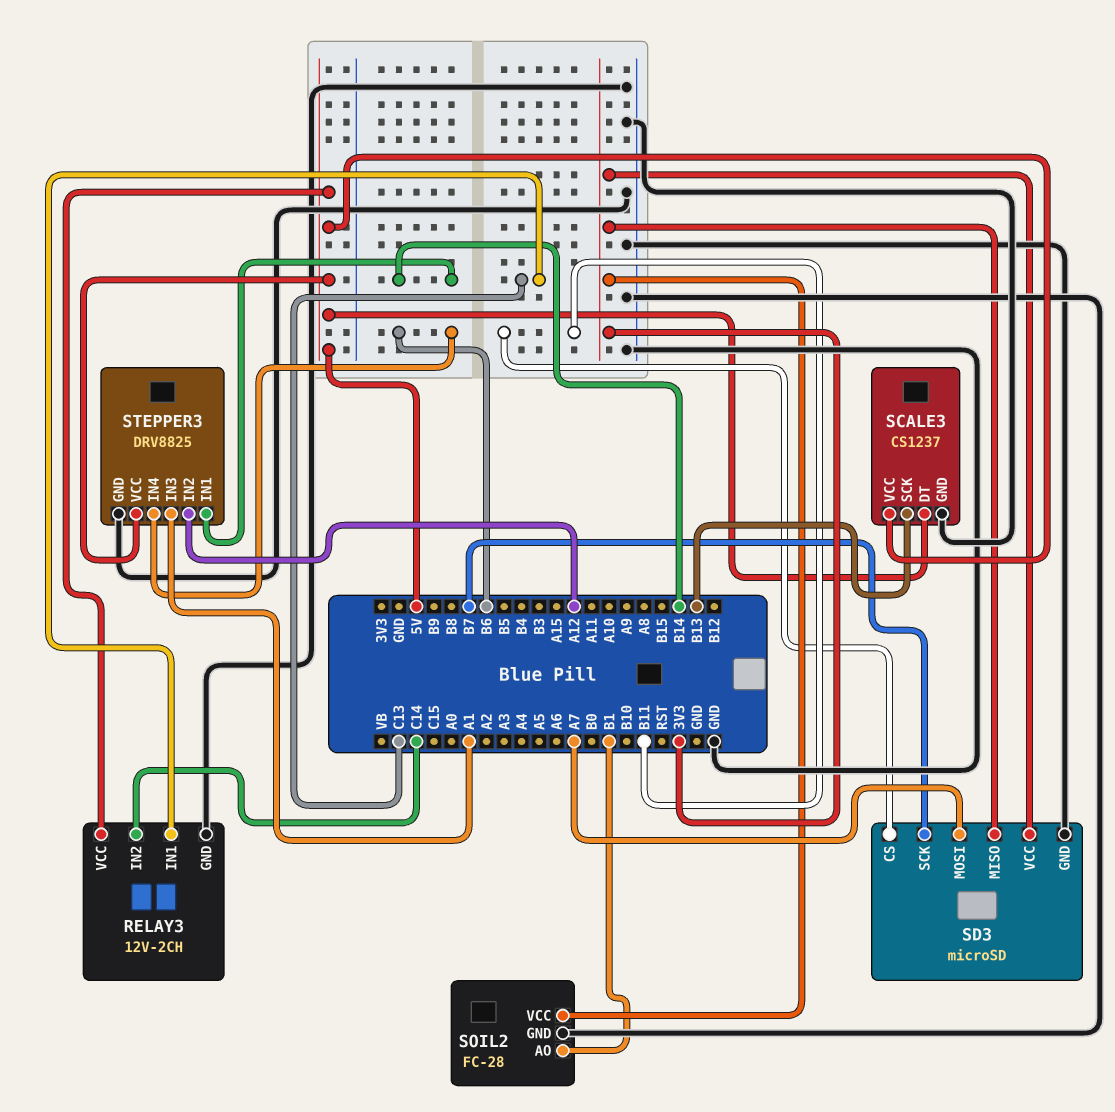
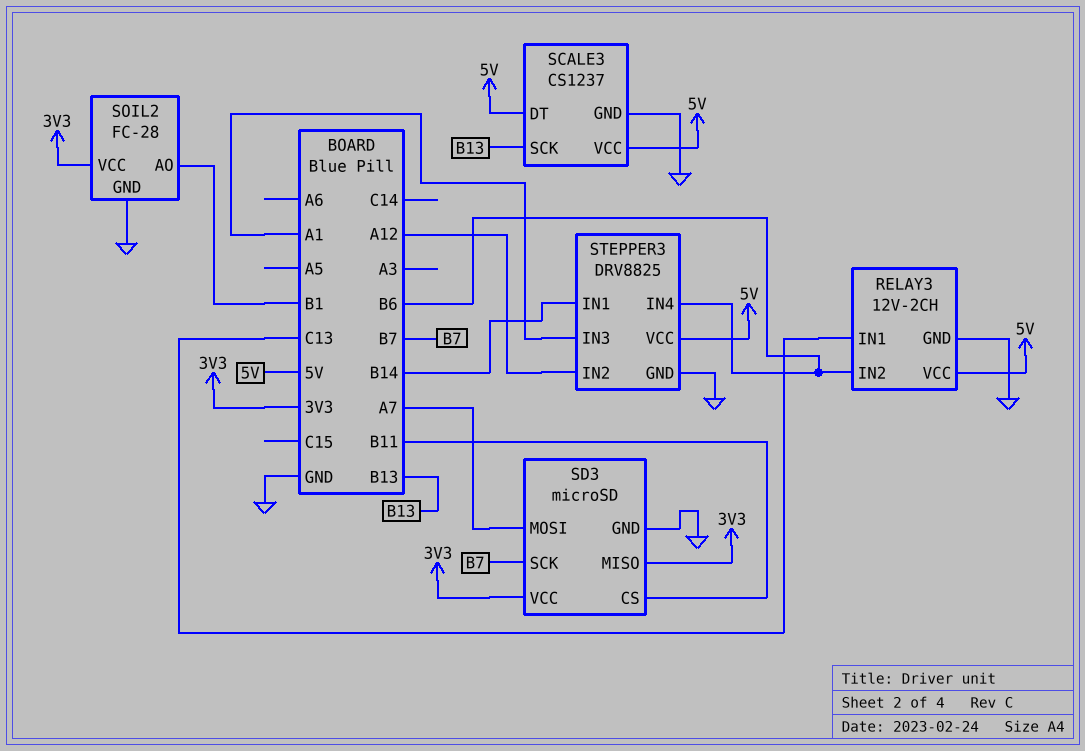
RELAY3 pin IN2: C14 -> B6

